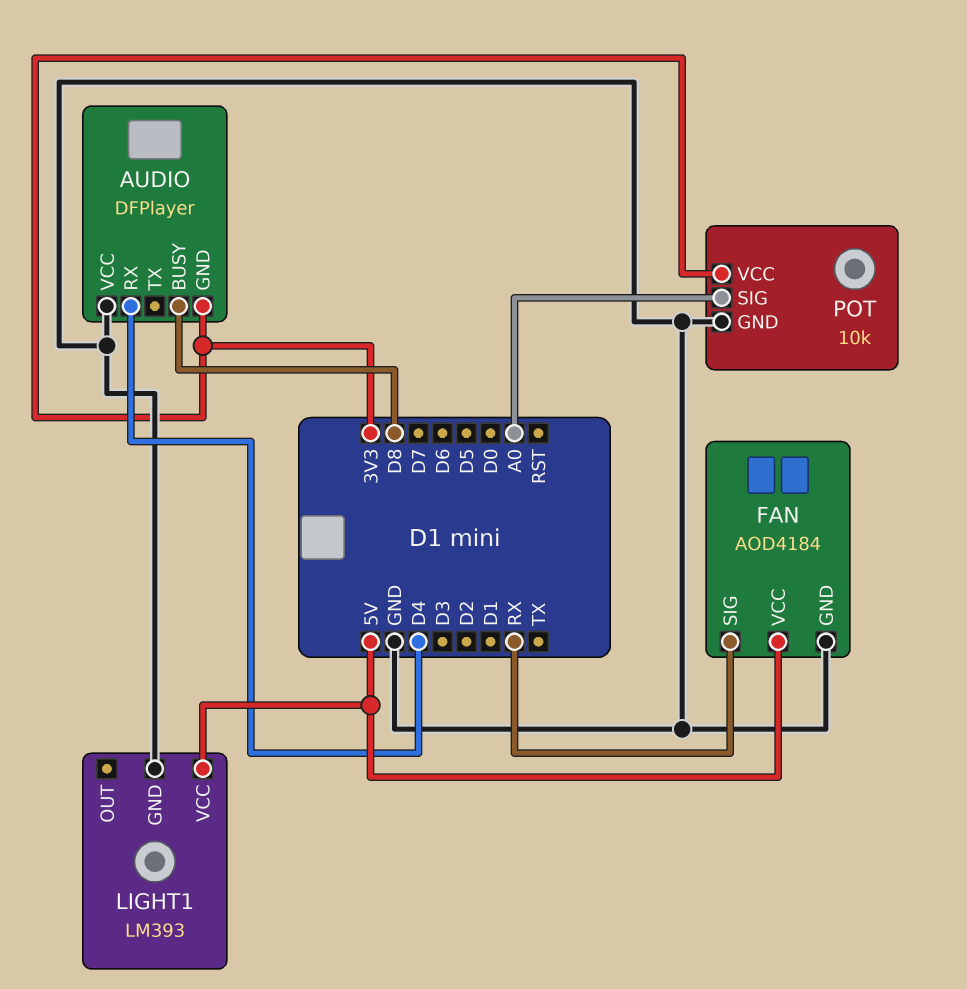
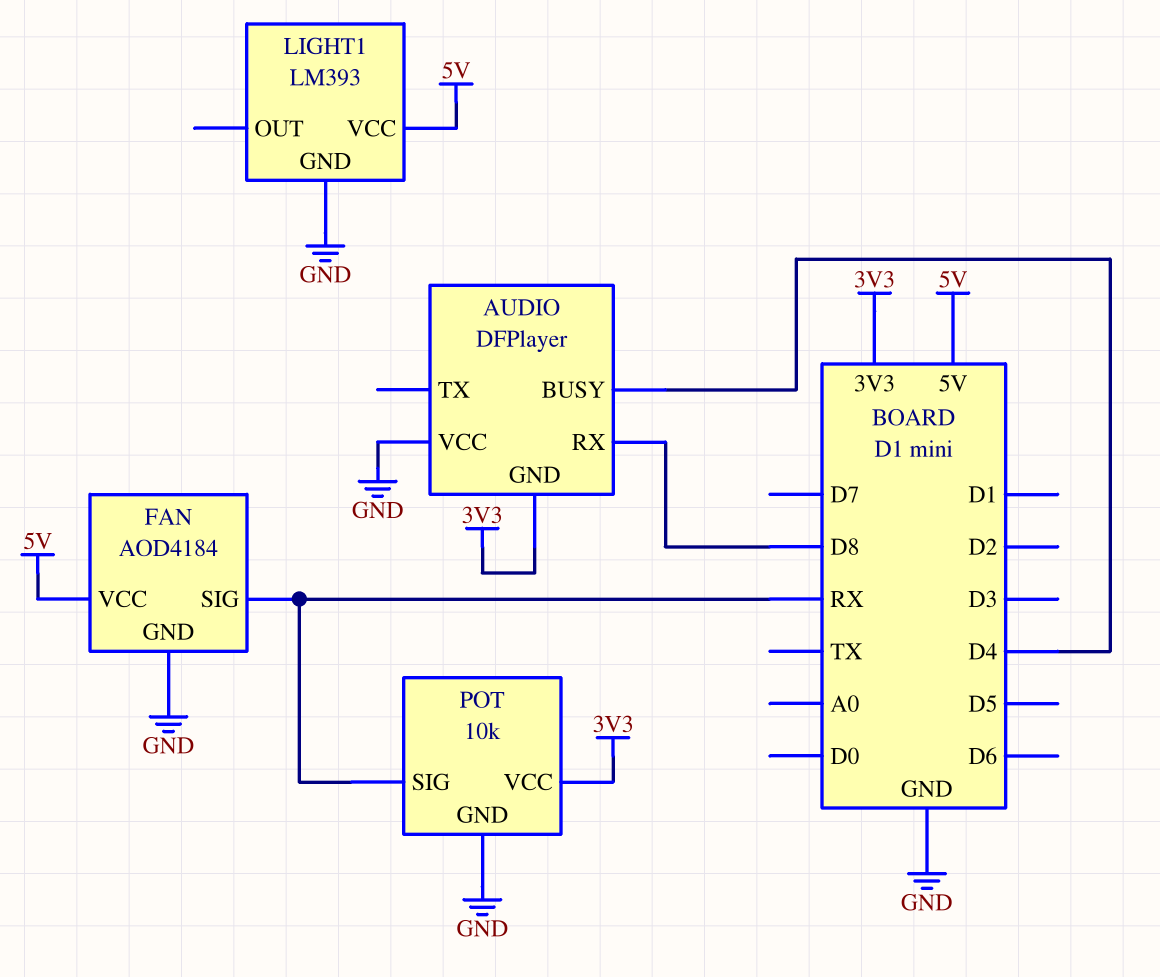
AUDIO pin BUSY: D8 -> D4
AUDIO pin RX: D4 -> D8
POT pin SIG: A0 -> RX

